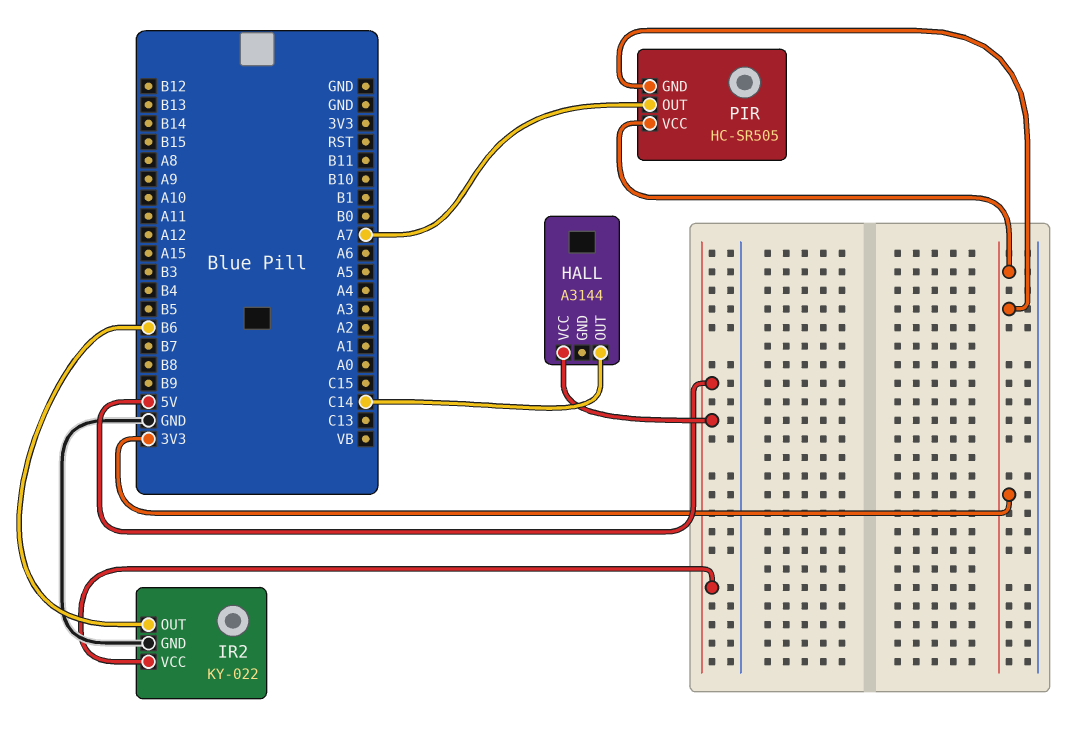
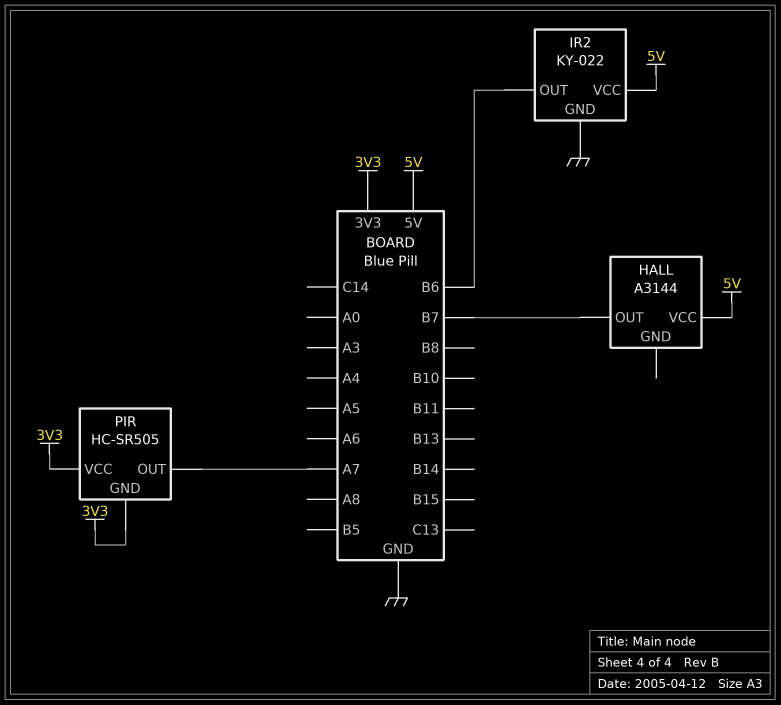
HALL pin OUT: C14 -> B7

